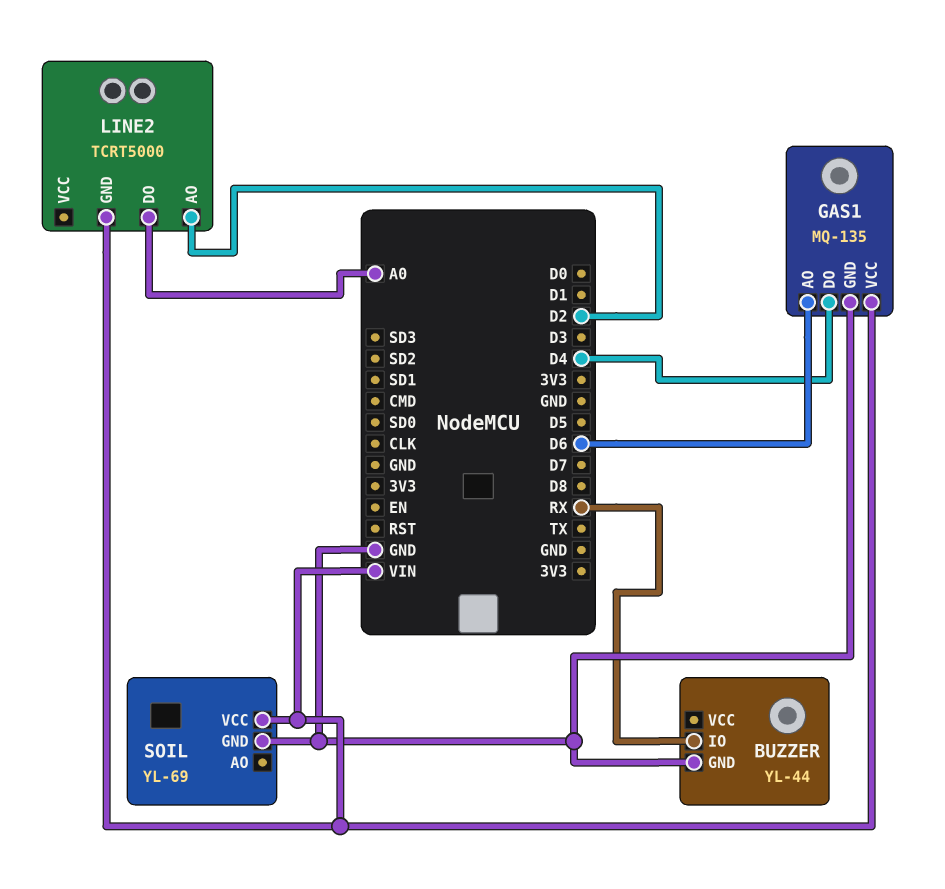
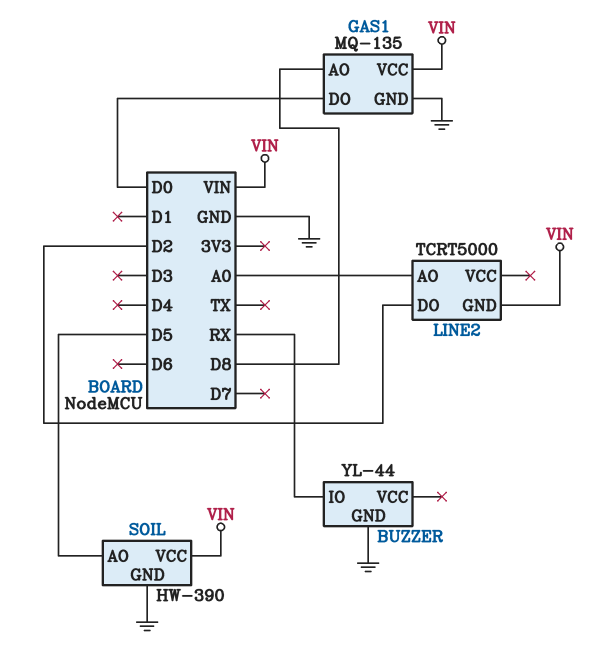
GAS1 pin AO: D6 -> D8
GAS1 pin DO: D4 -> D0
LINE2 pin AO: D2 -> A0
LINE2 pin DO: A0 -> D2
SOIL: YL-69 -> HW-390
SOIL pin AO: none -> D5

